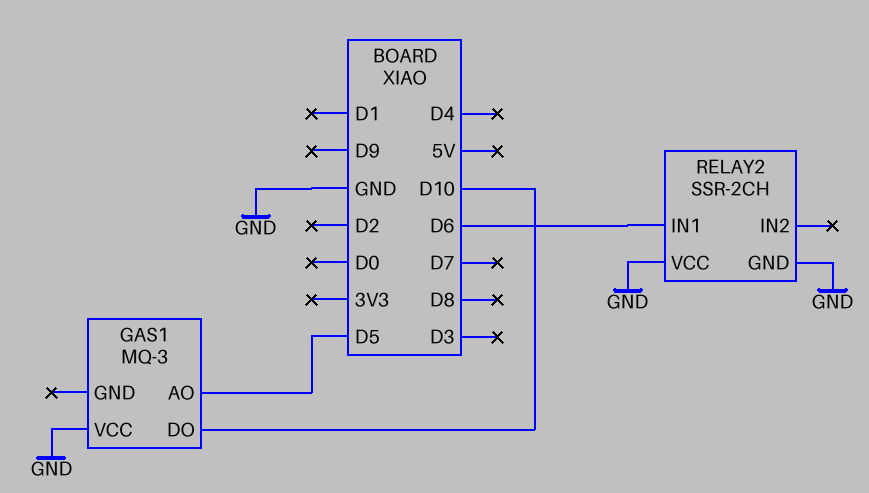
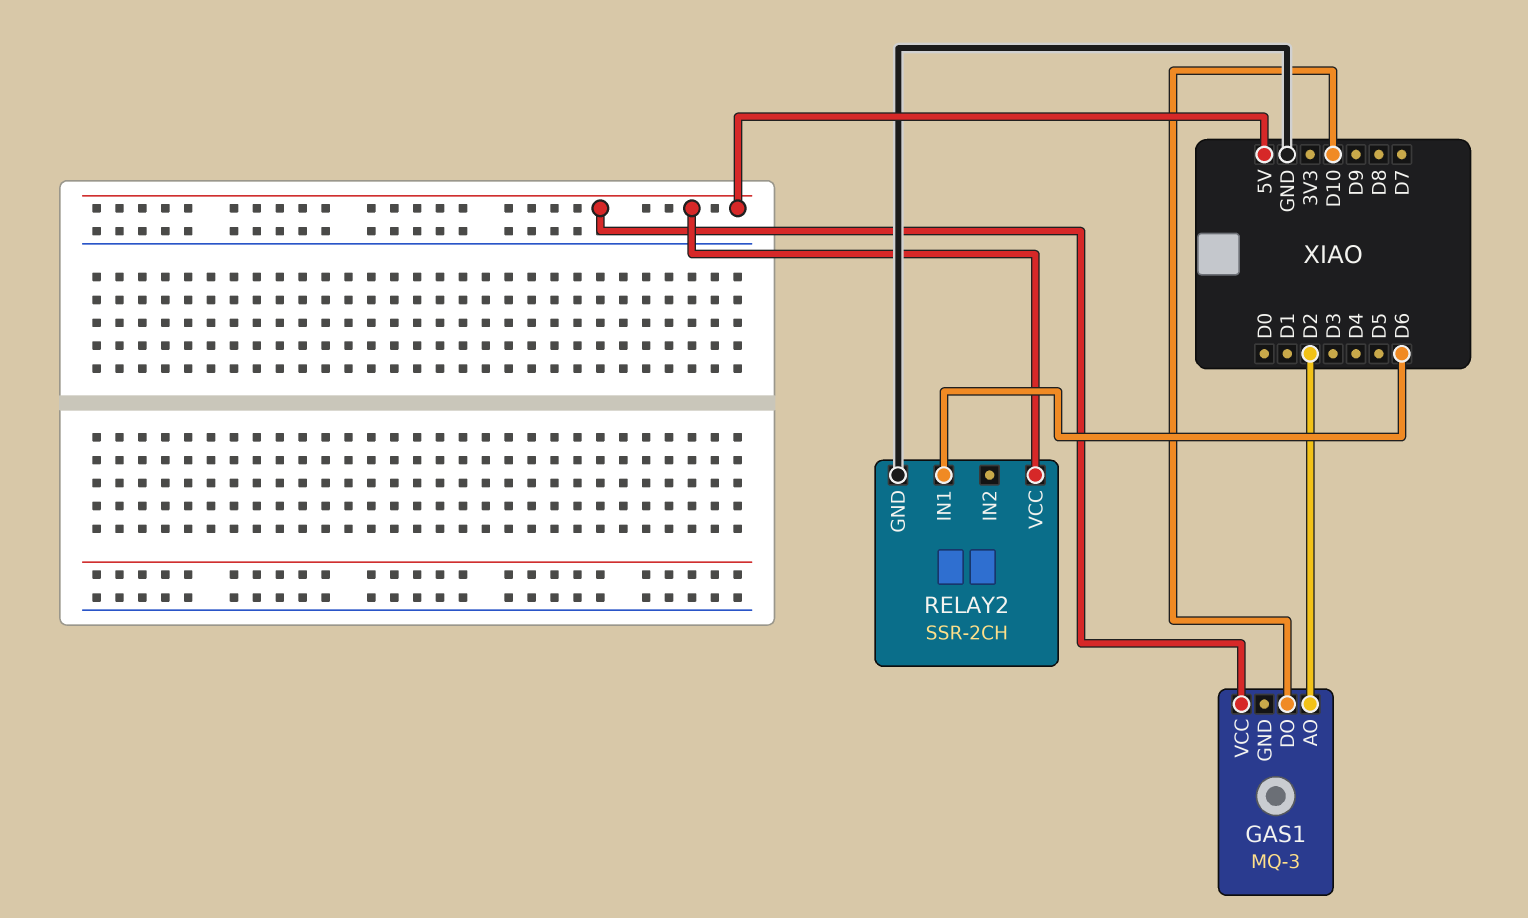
GAS1 pin AO: D5 -> D2
GAS1 pin VCC: GND -> 5V
RELAY2 pin VCC: GND -> 5V

